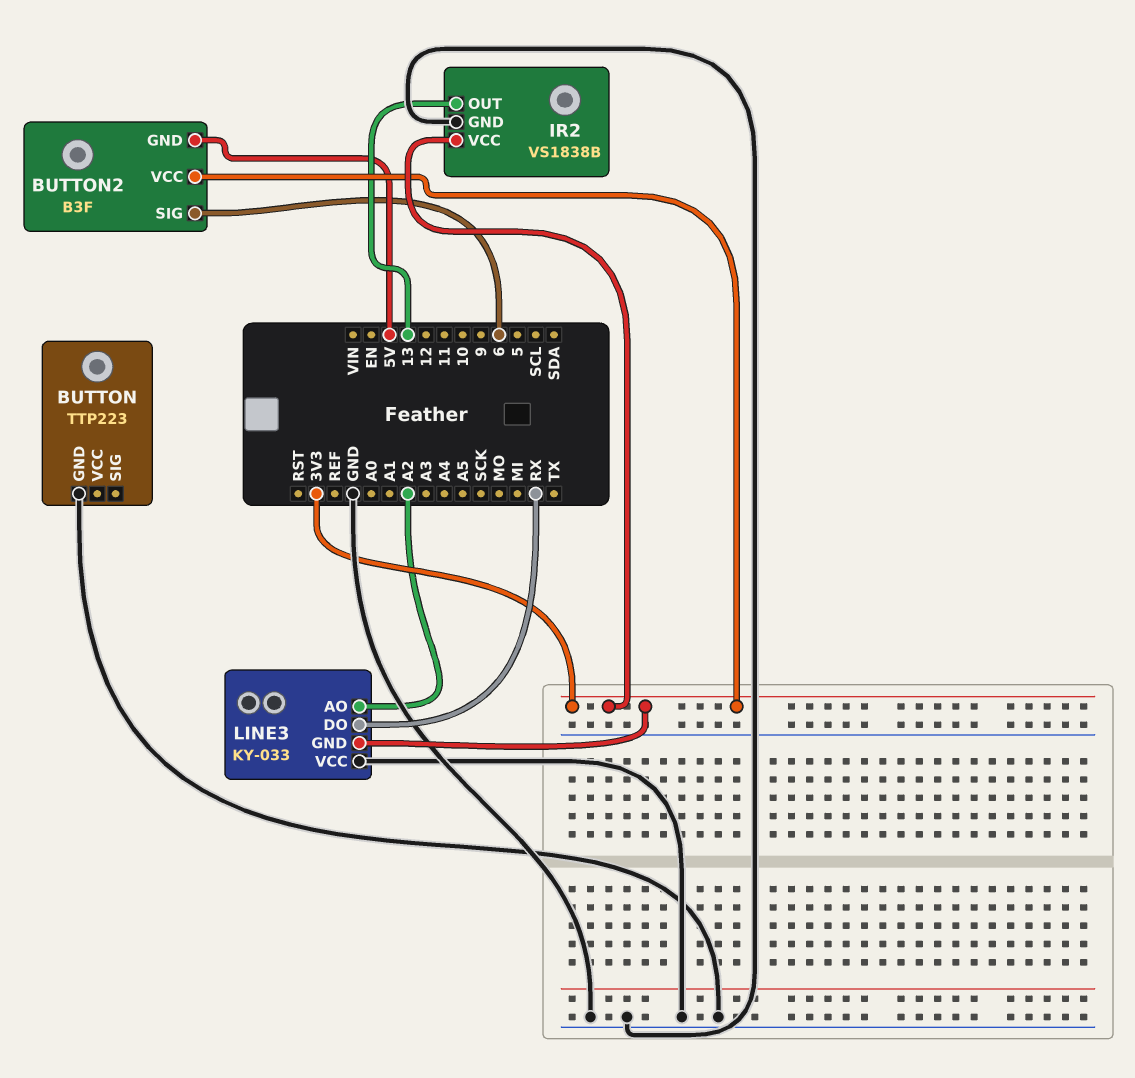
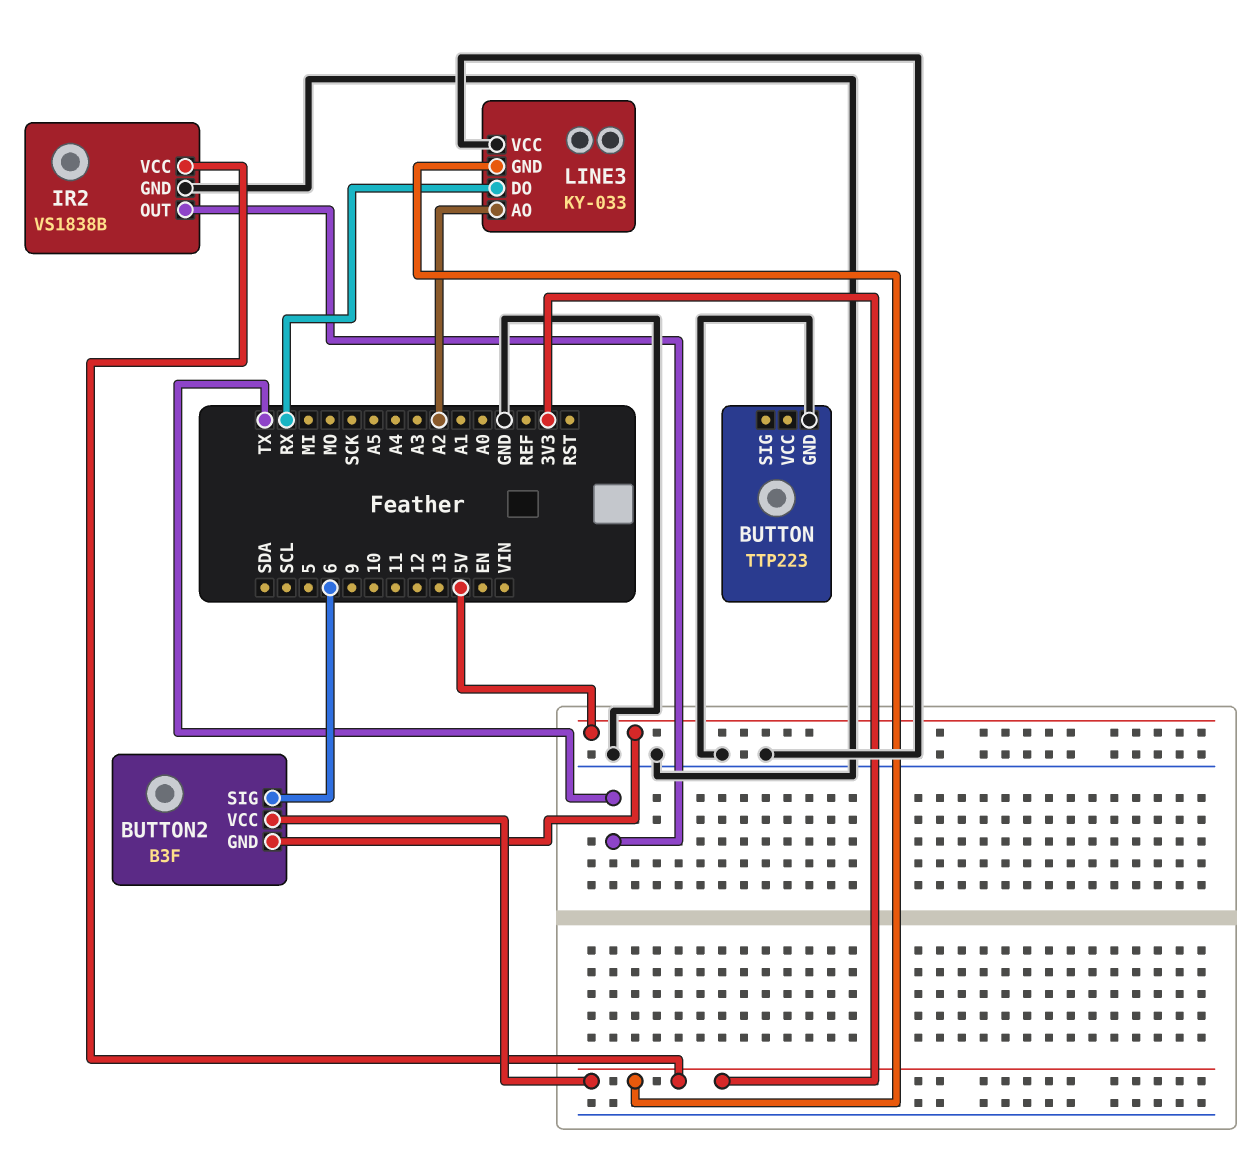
IR2 pin OUT: 13 -> TX

